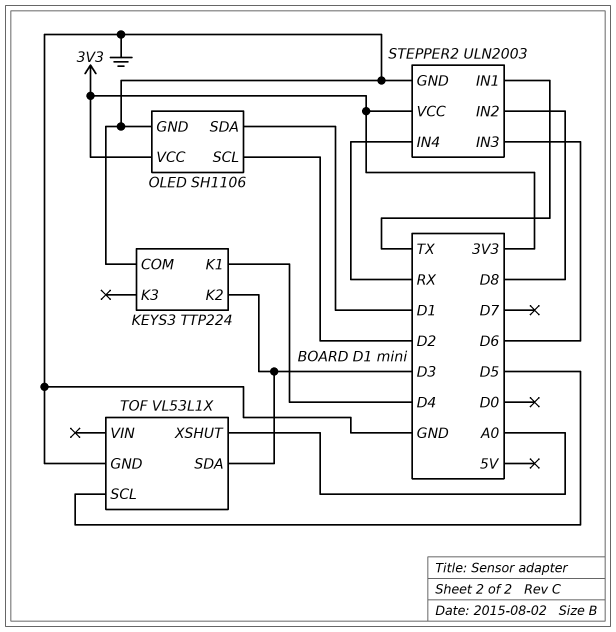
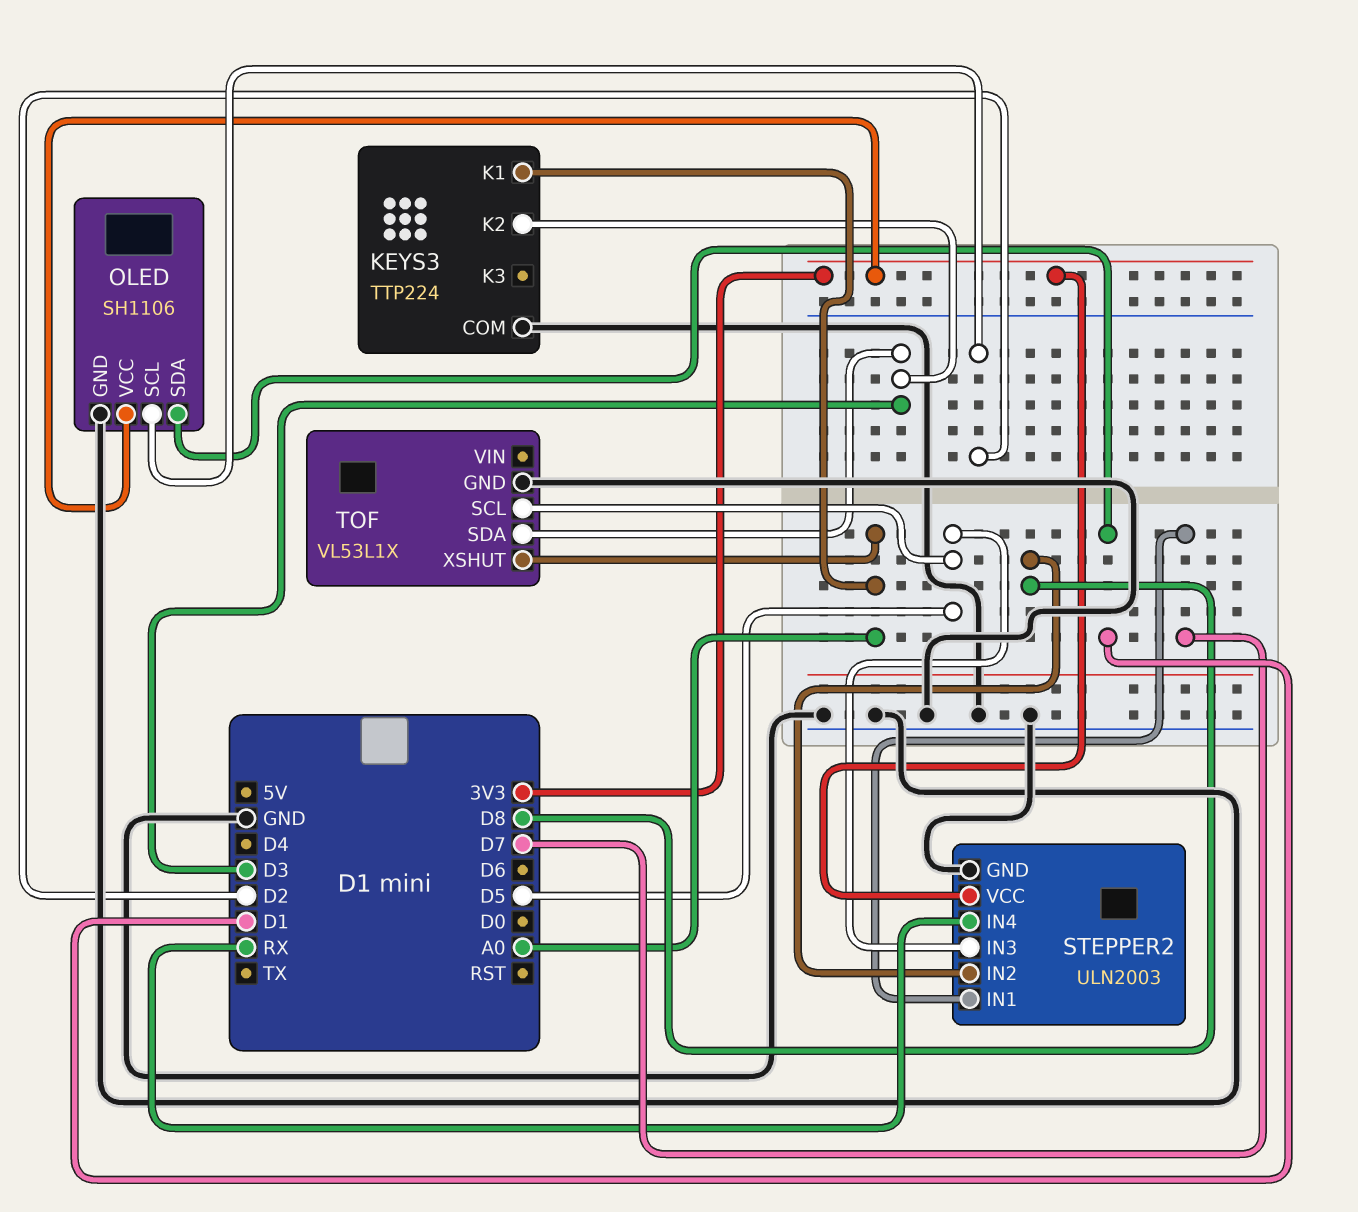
KEYS3 pin K1: D4 -> A0
STEPPER2 pin IN1: TX -> D7
STEPPER2 pin IN3: D6 -> D5

